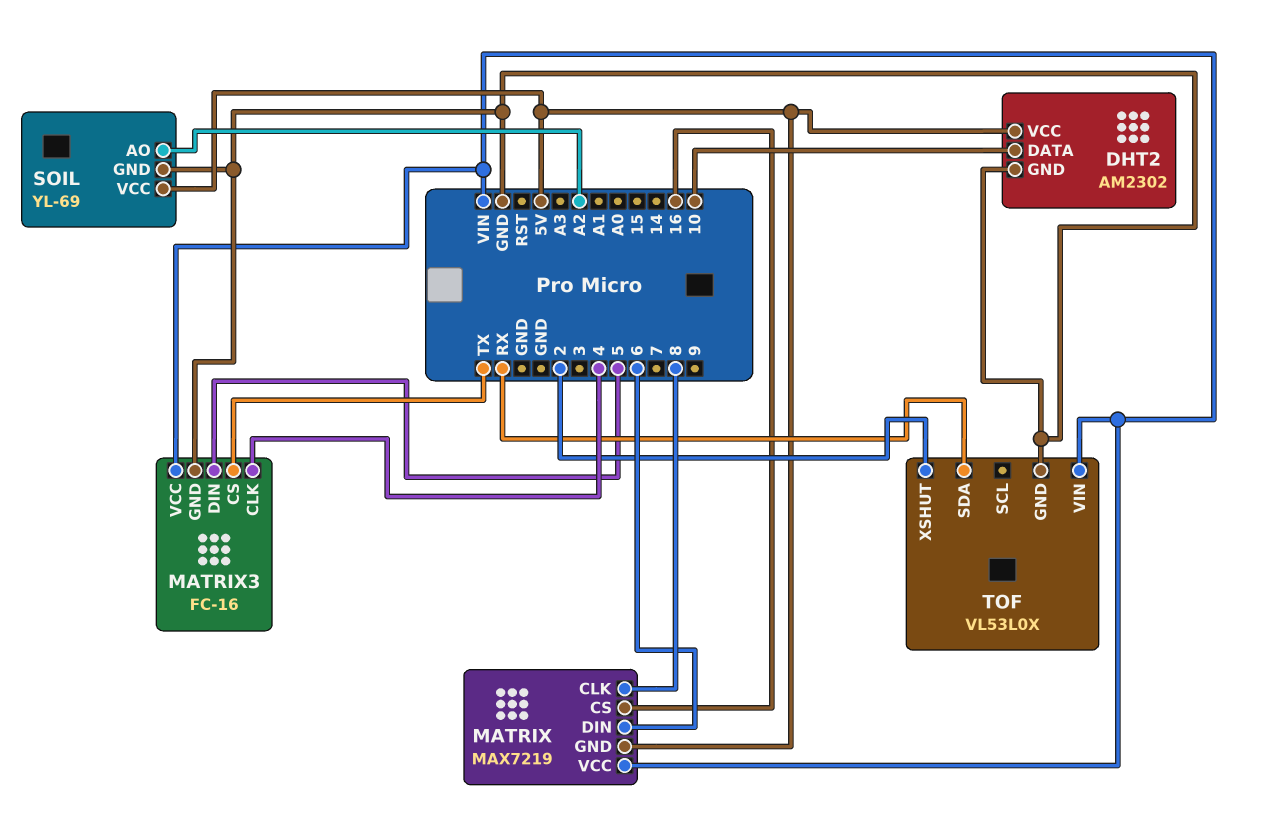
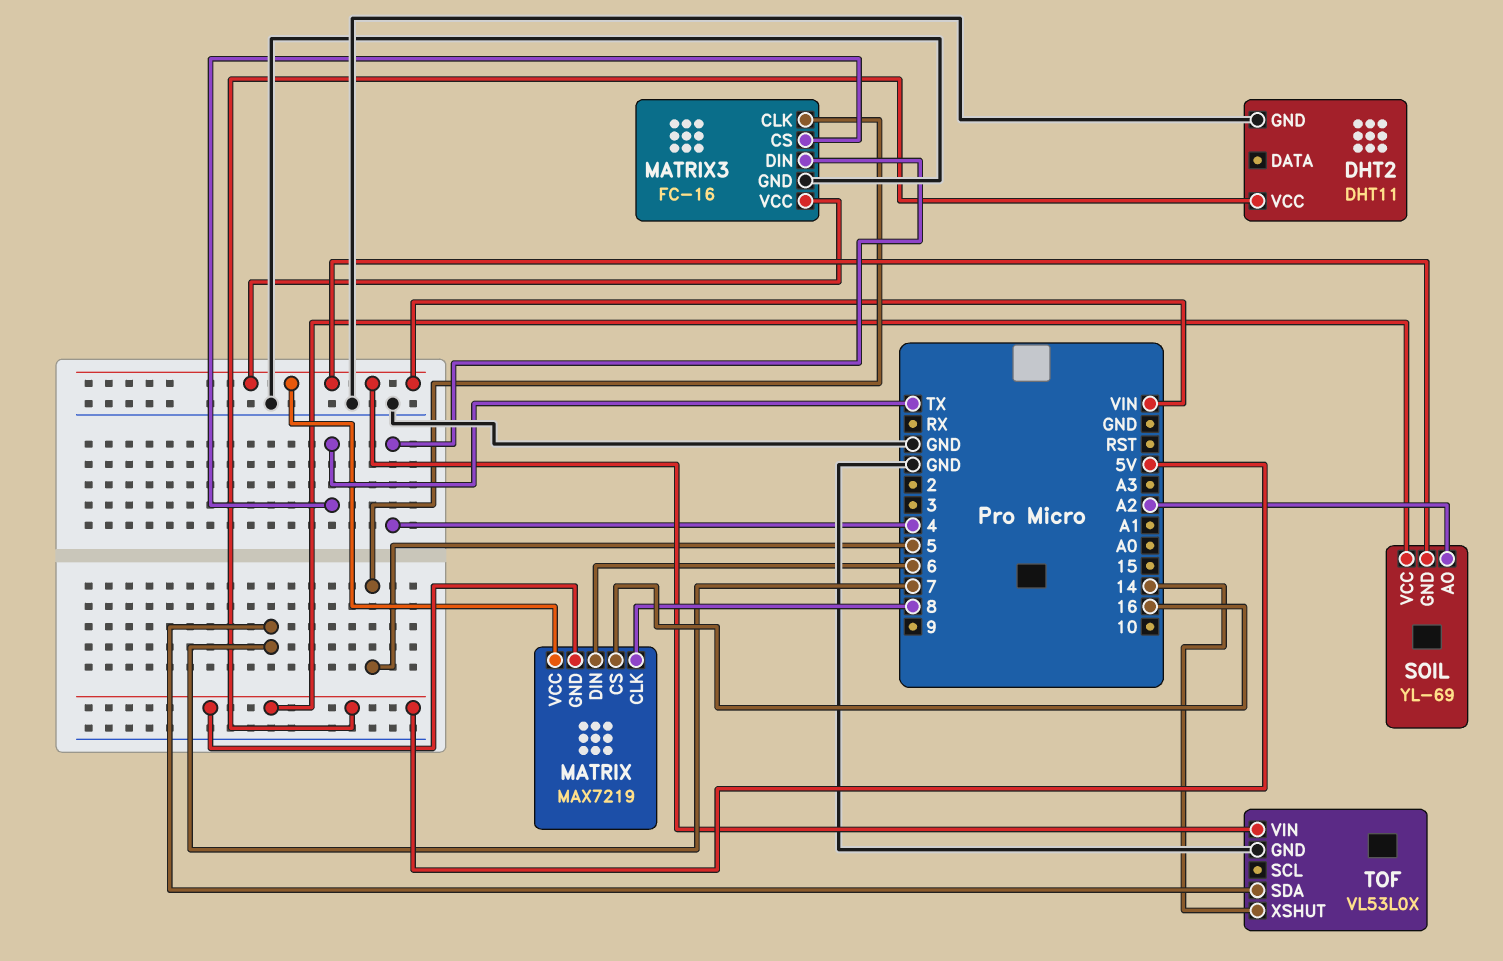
DHT2: AM2302 -> DHT11
DHT2 pin DATA: 10 -> none
MATRIX3 pin CLK: 4 -> 5
MATRIX3 pin DIN: 5 -> 4
SOIL pin GND: GND -> VIN
TOF pin SDA: RX -> 7
TOF pin XSHUT: 2 -> 14

